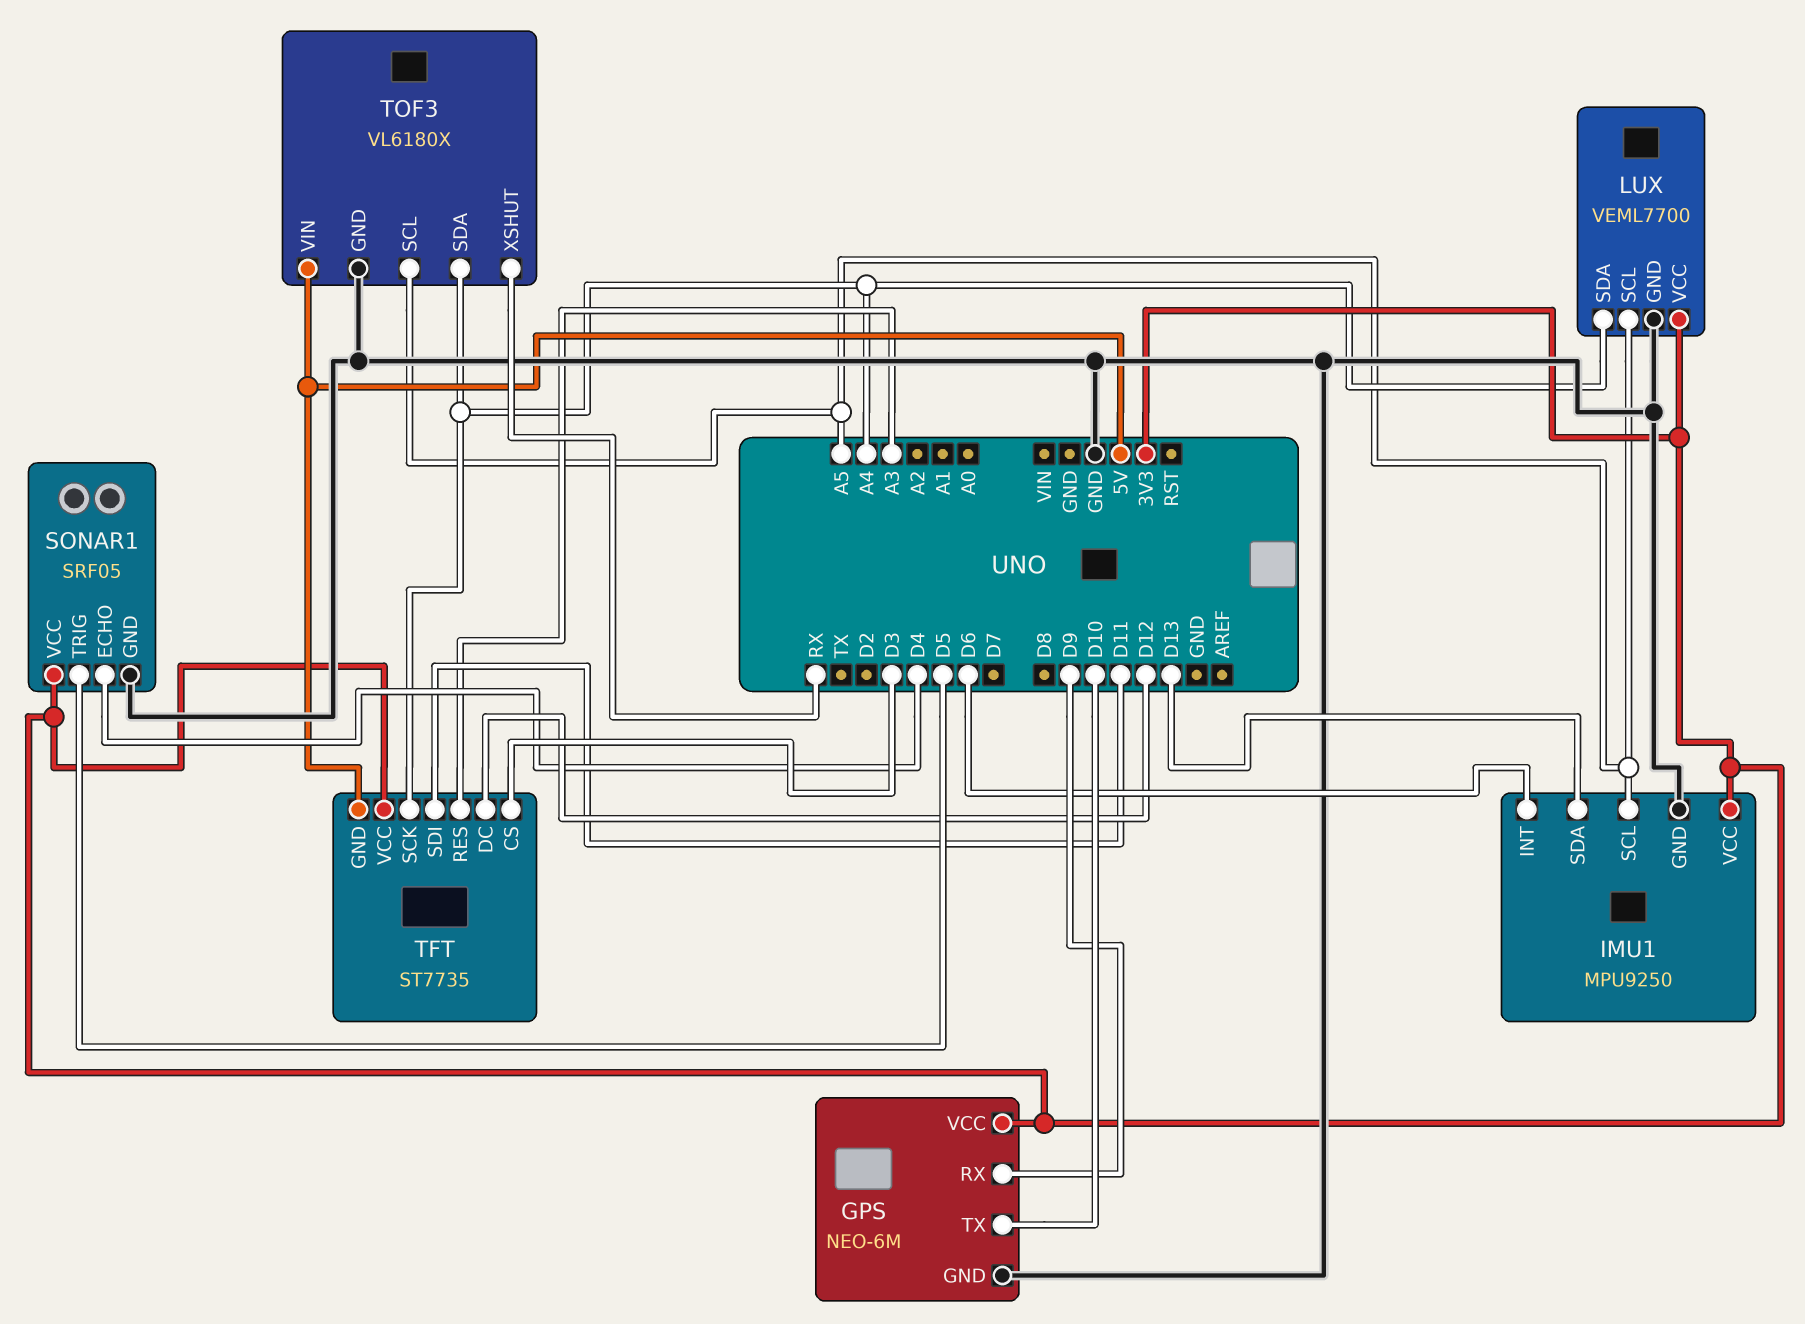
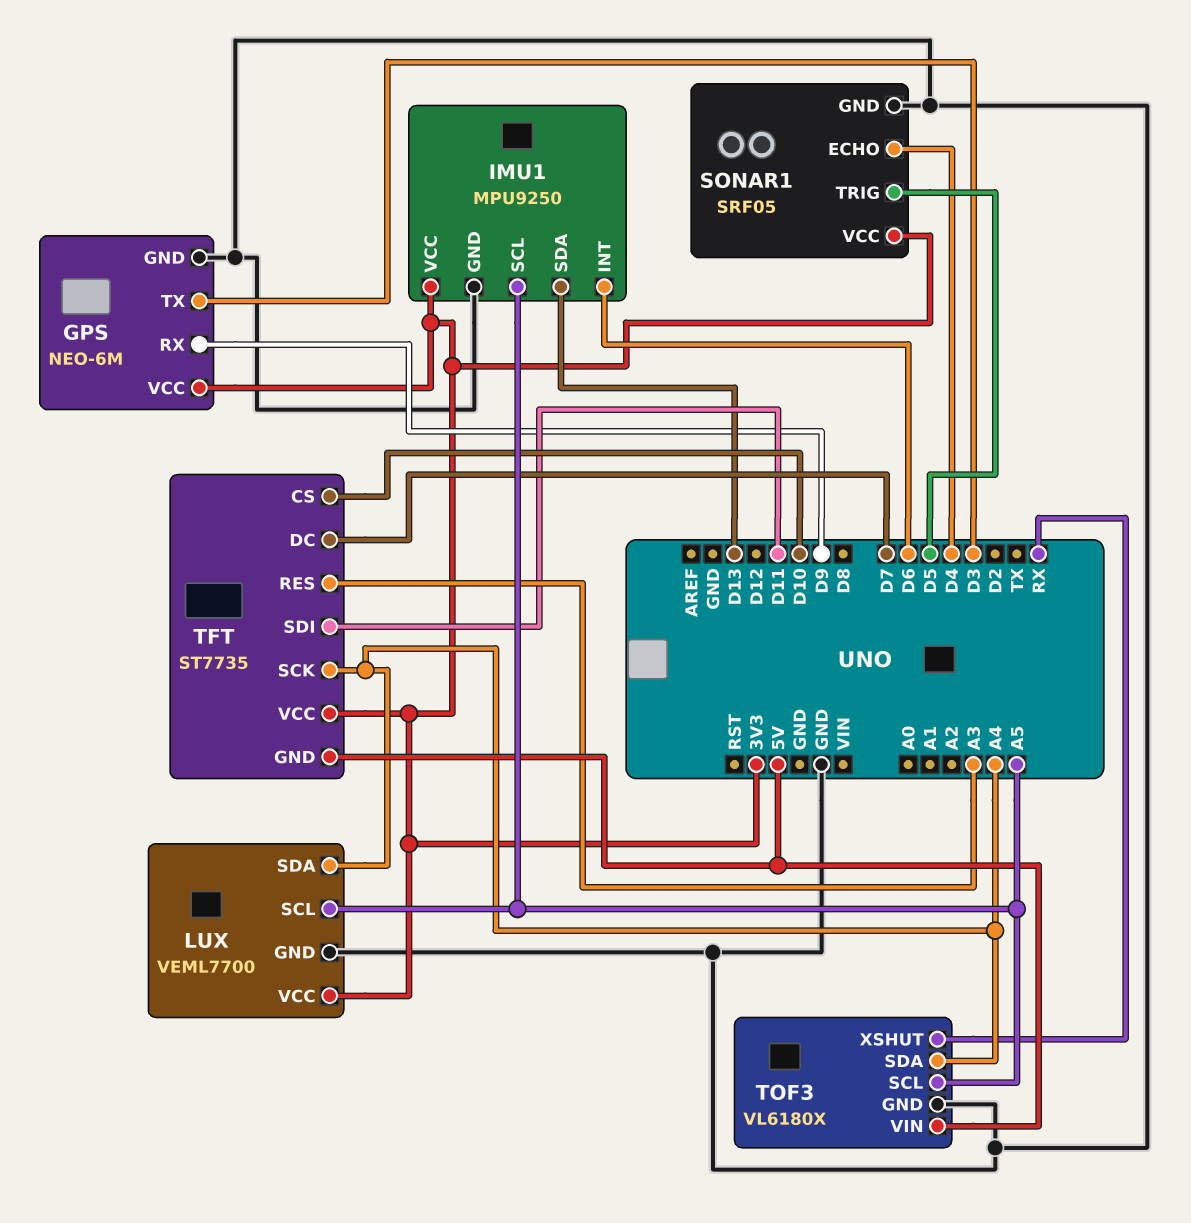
GPS pin TX: D10 -> D3
TFT pin CS: D3 -> D10
TFT pin DC: D12 -> D7

